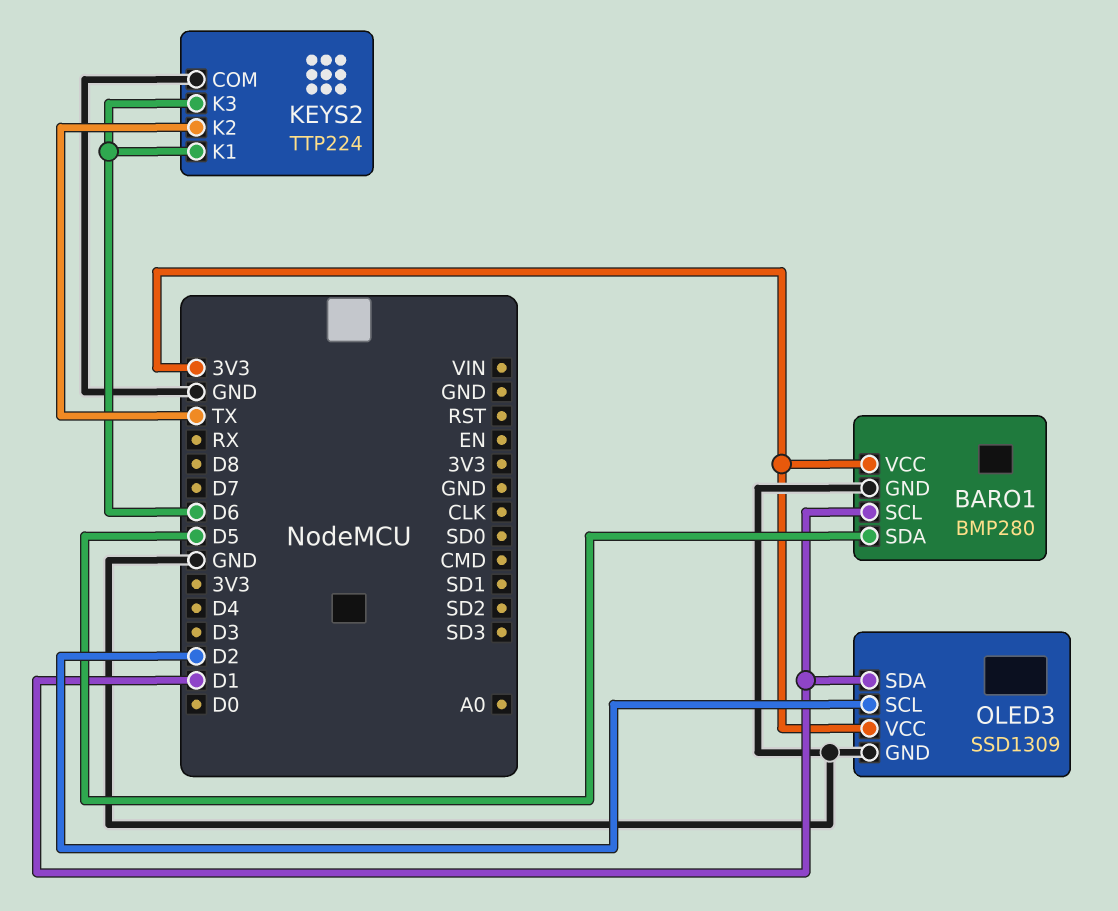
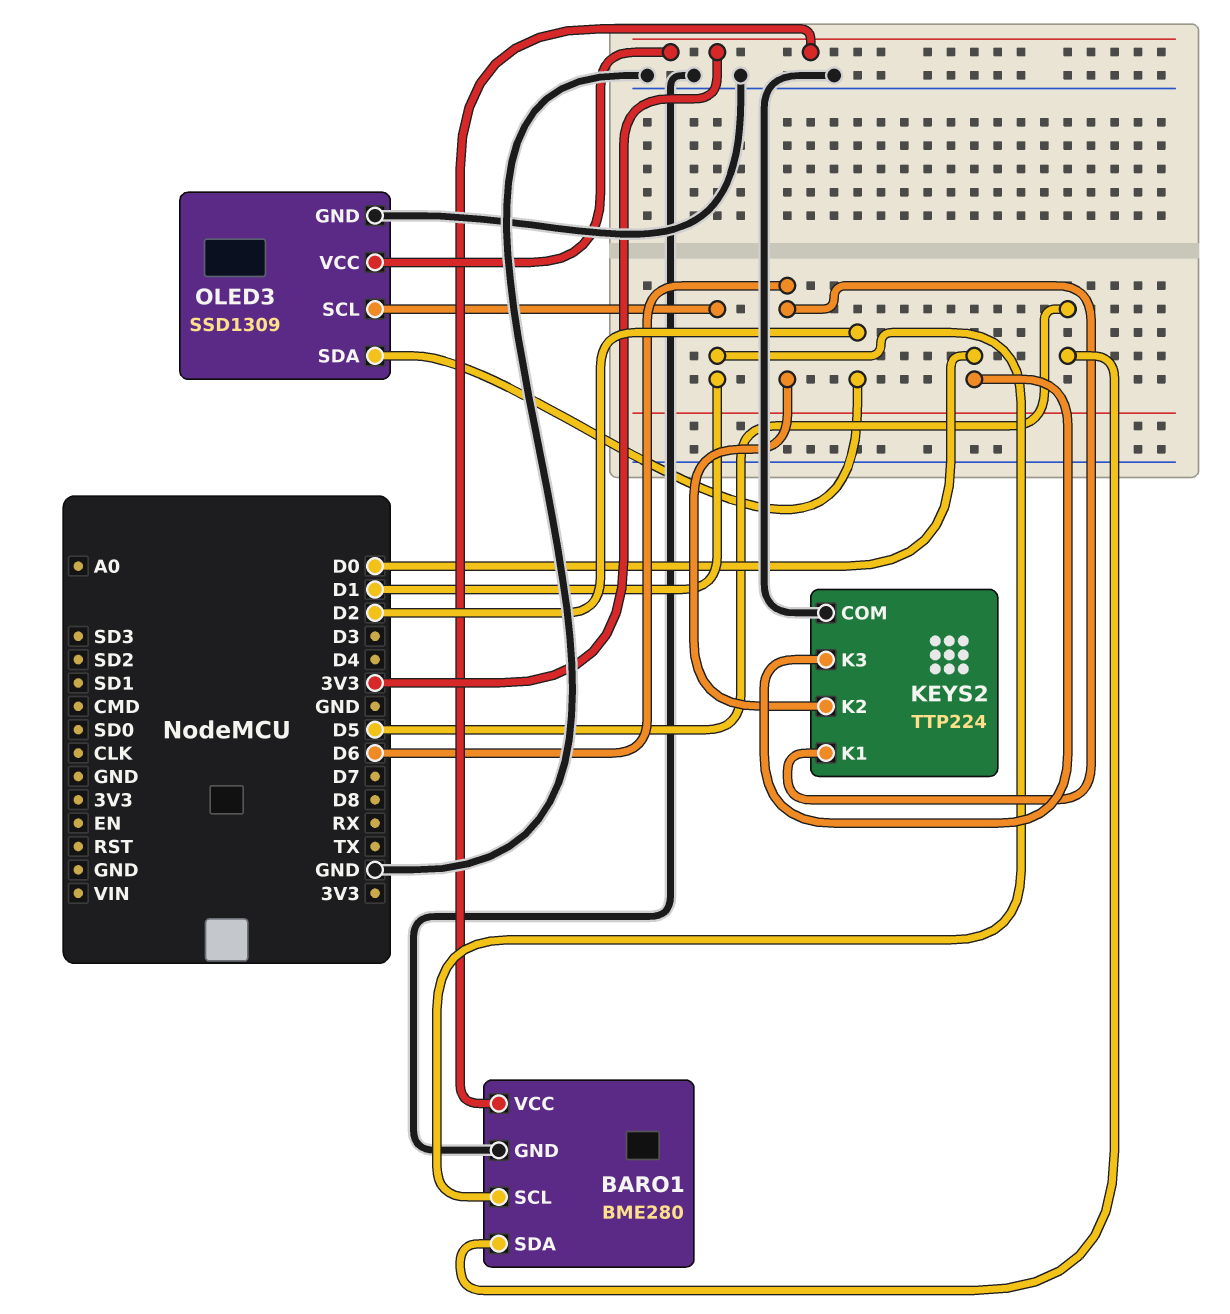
BARO1: BMP280 -> BME280
KEYS2 pin K2: TX -> D6
KEYS2 pin K3: D6 -> D0
OLED3 pin SCL: D2 -> D1
OLED3 pin SDA: D1 -> D2

